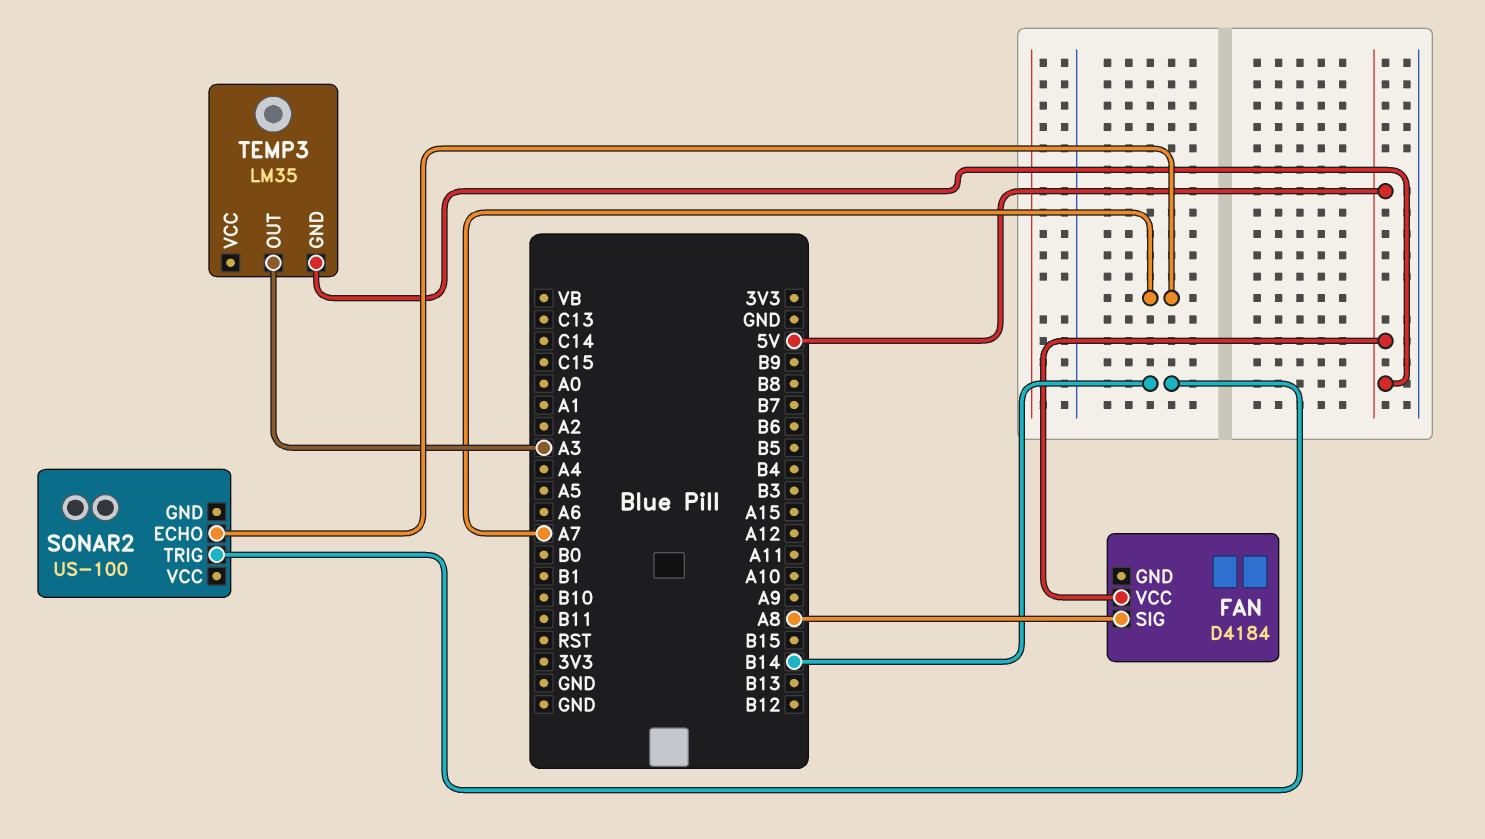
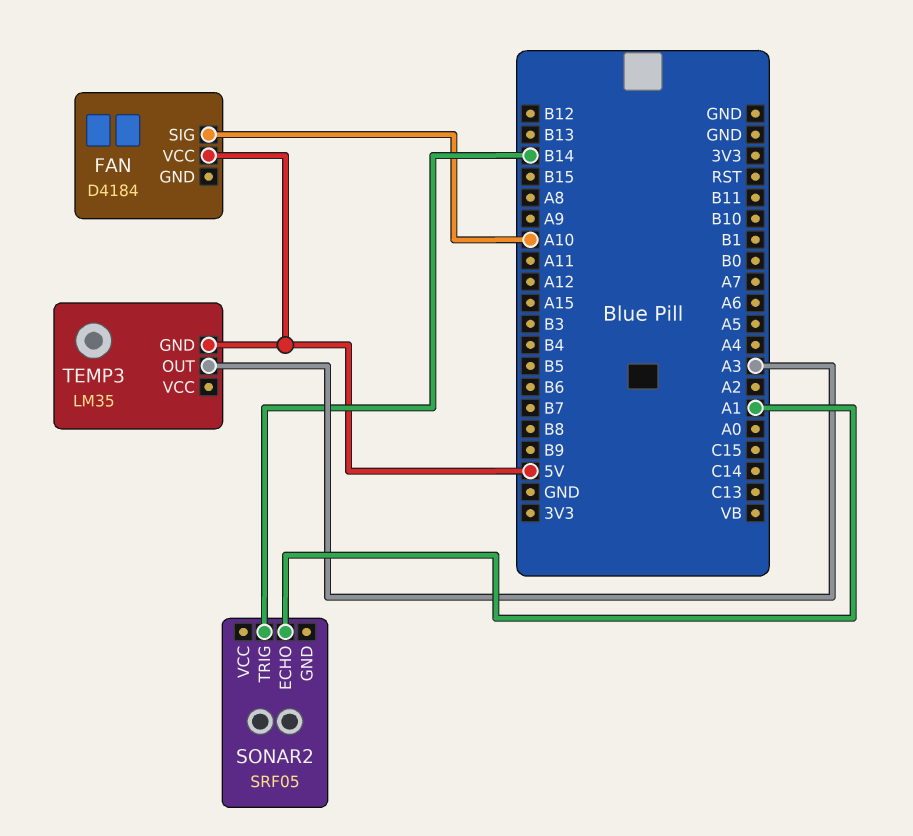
FAN pin SIG: A8 -> A10
SONAR2: US-100 -> SRF05
SONAR2 pin ECHO: A7 -> A1

